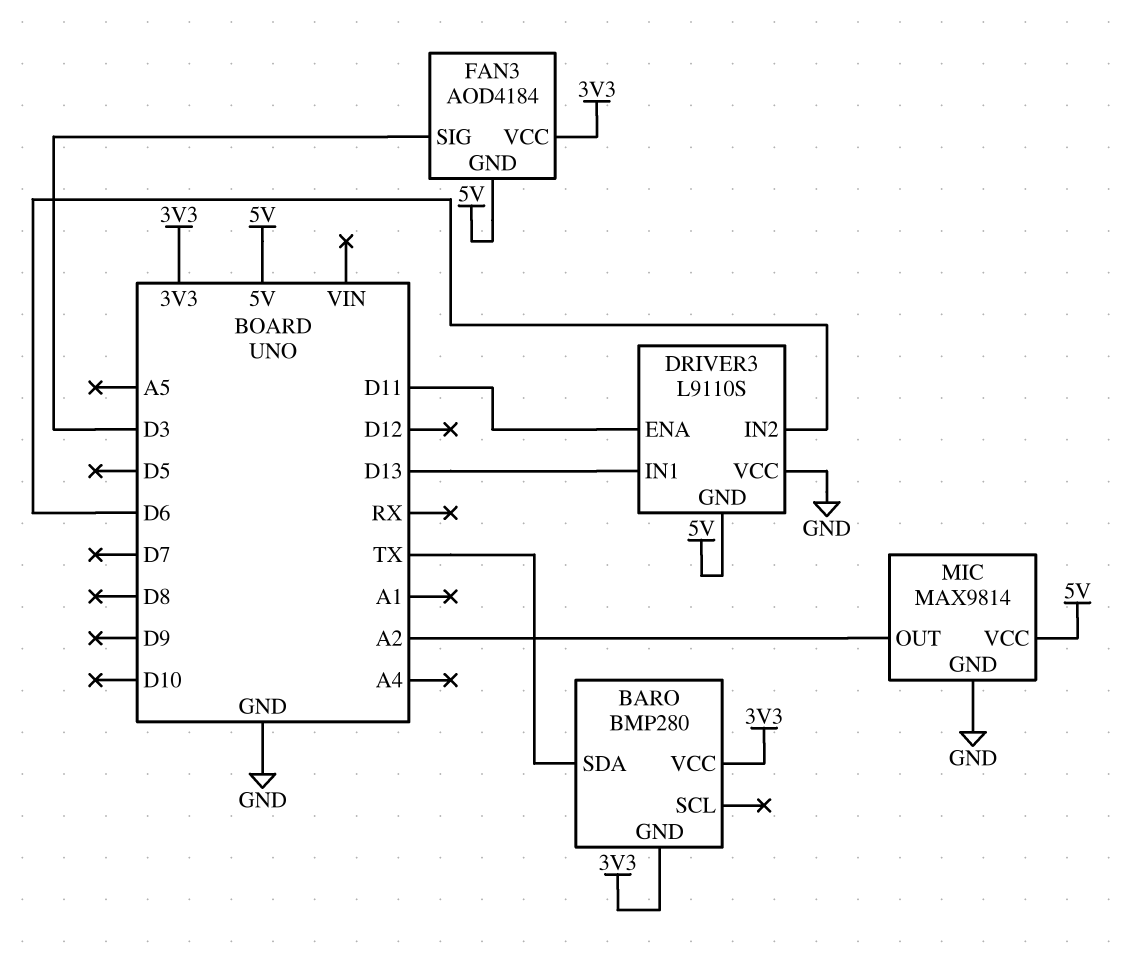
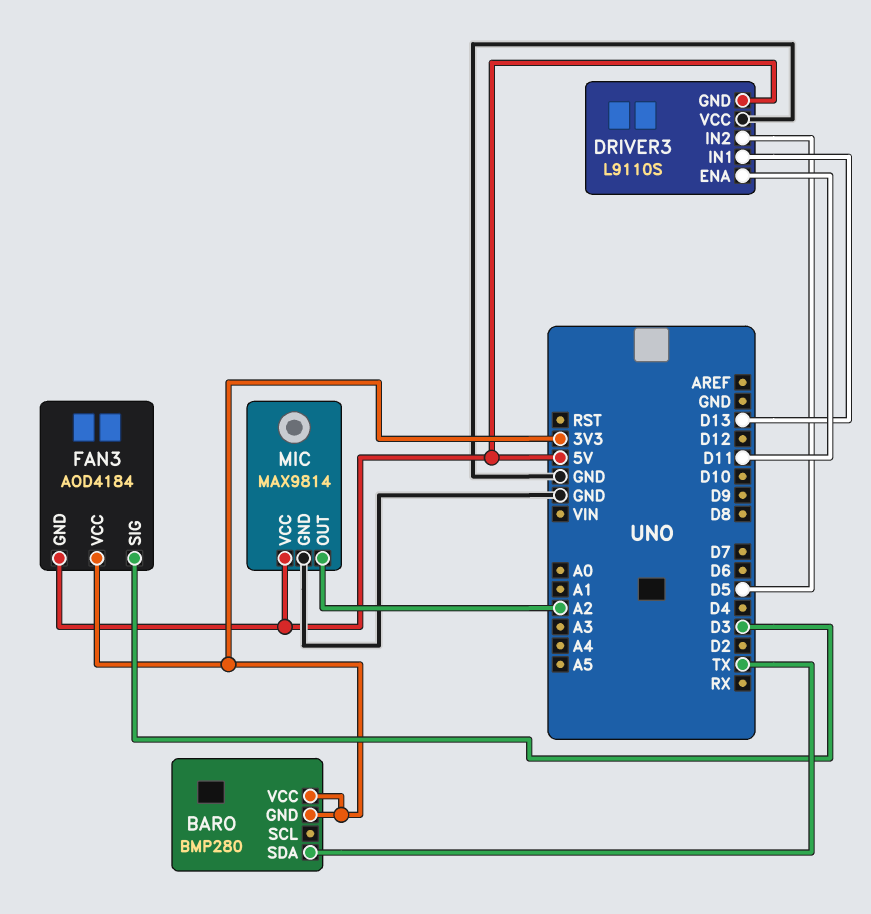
DRIVER3 pin IN2: D6 -> D5

